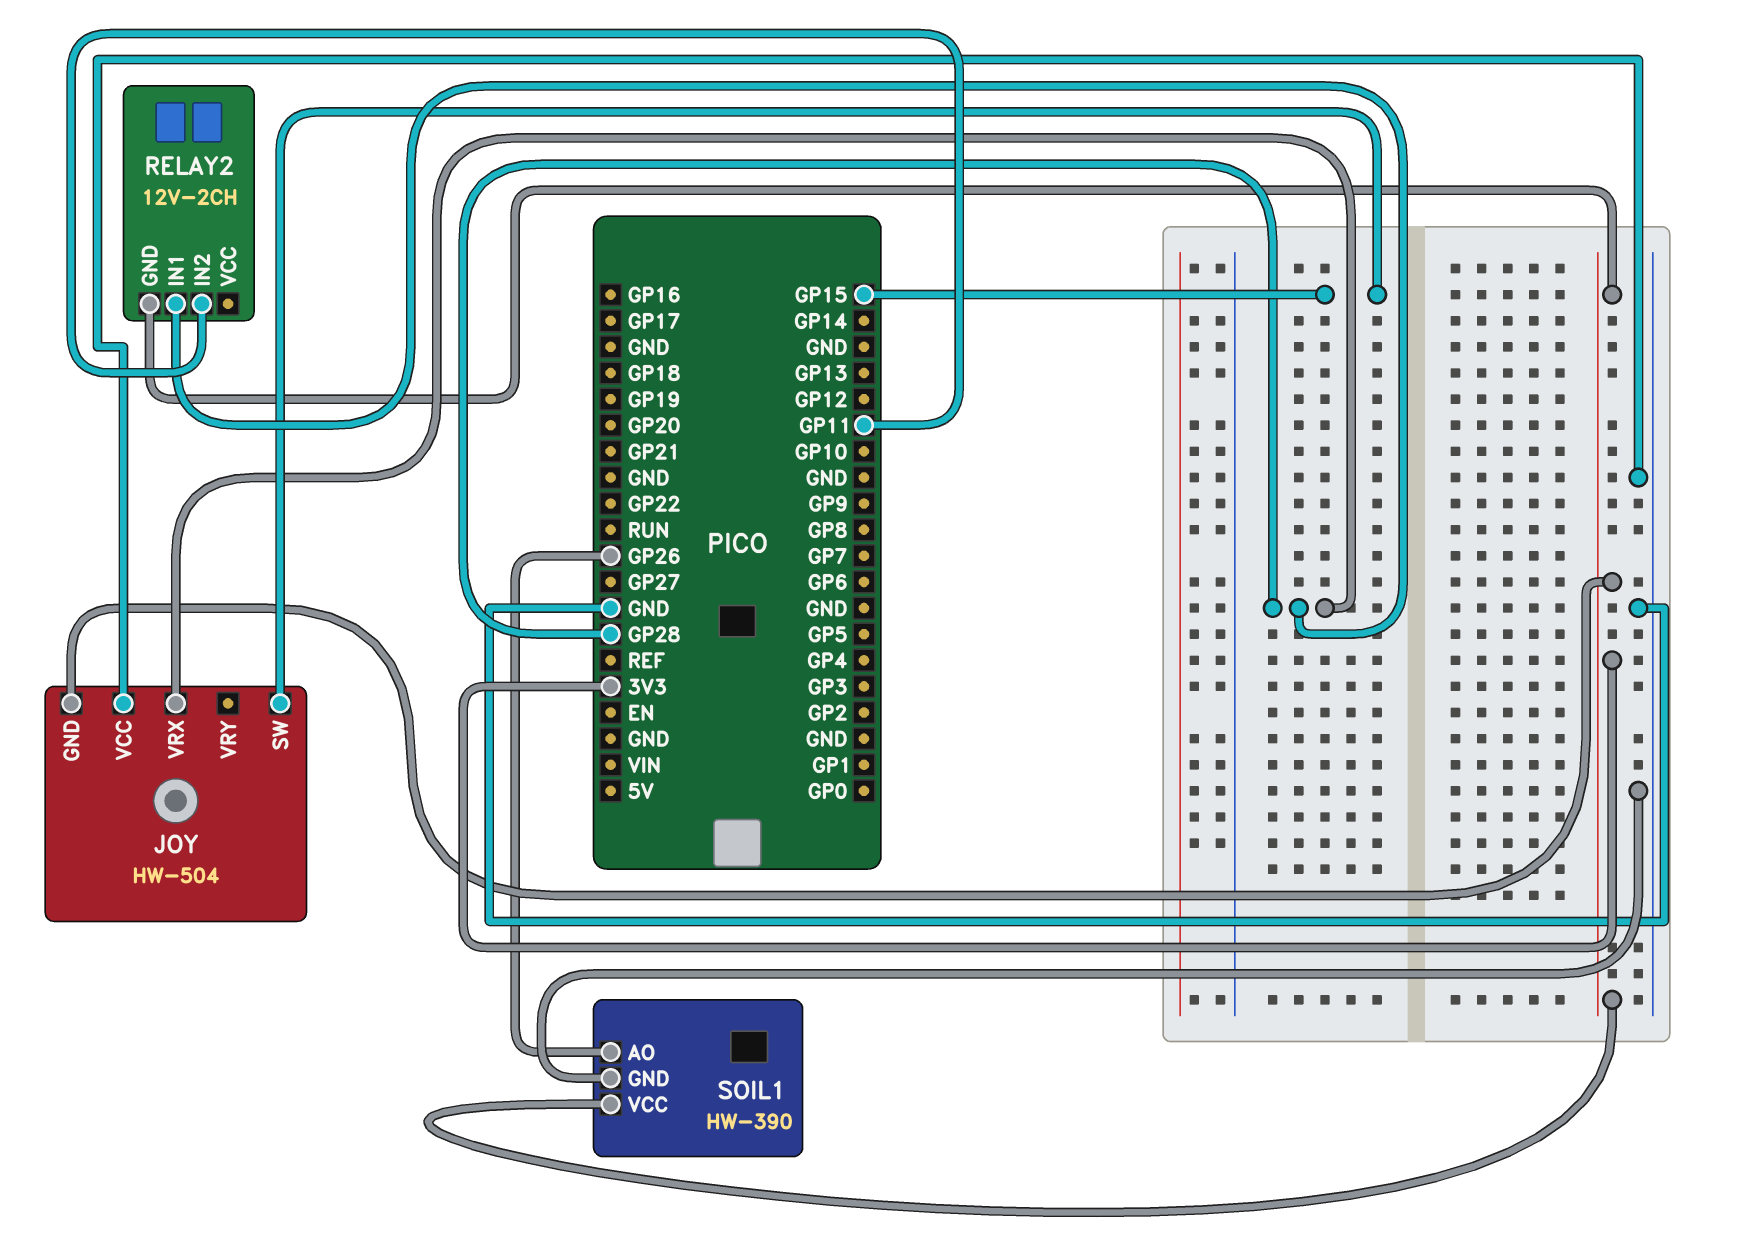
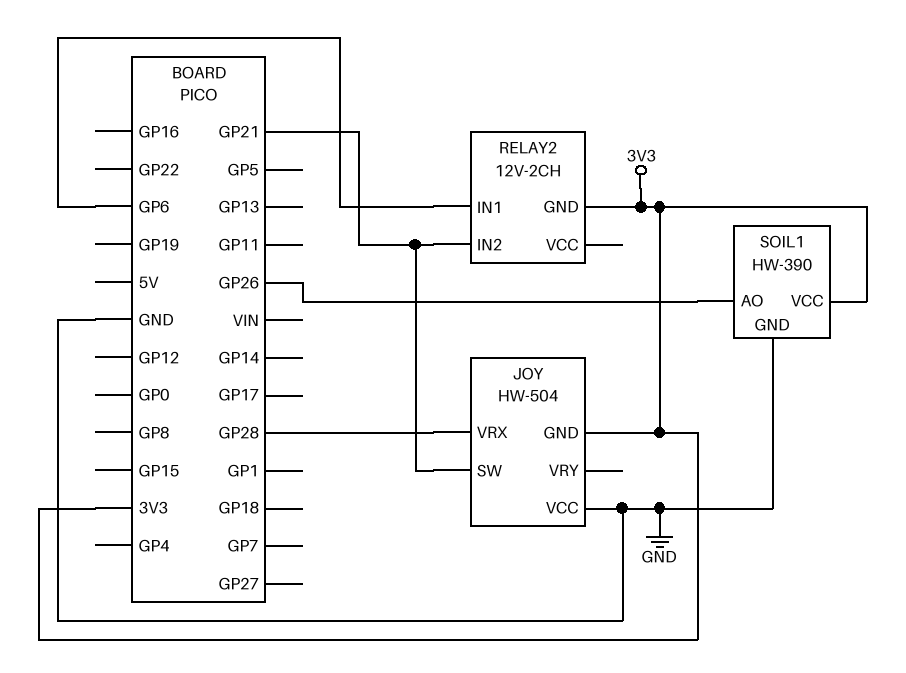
JOY pin SW: GP15 -> GP21
RELAY2 pin IN1: GP28 -> GP6
RELAY2 pin IN2: GP11 -> GP21

